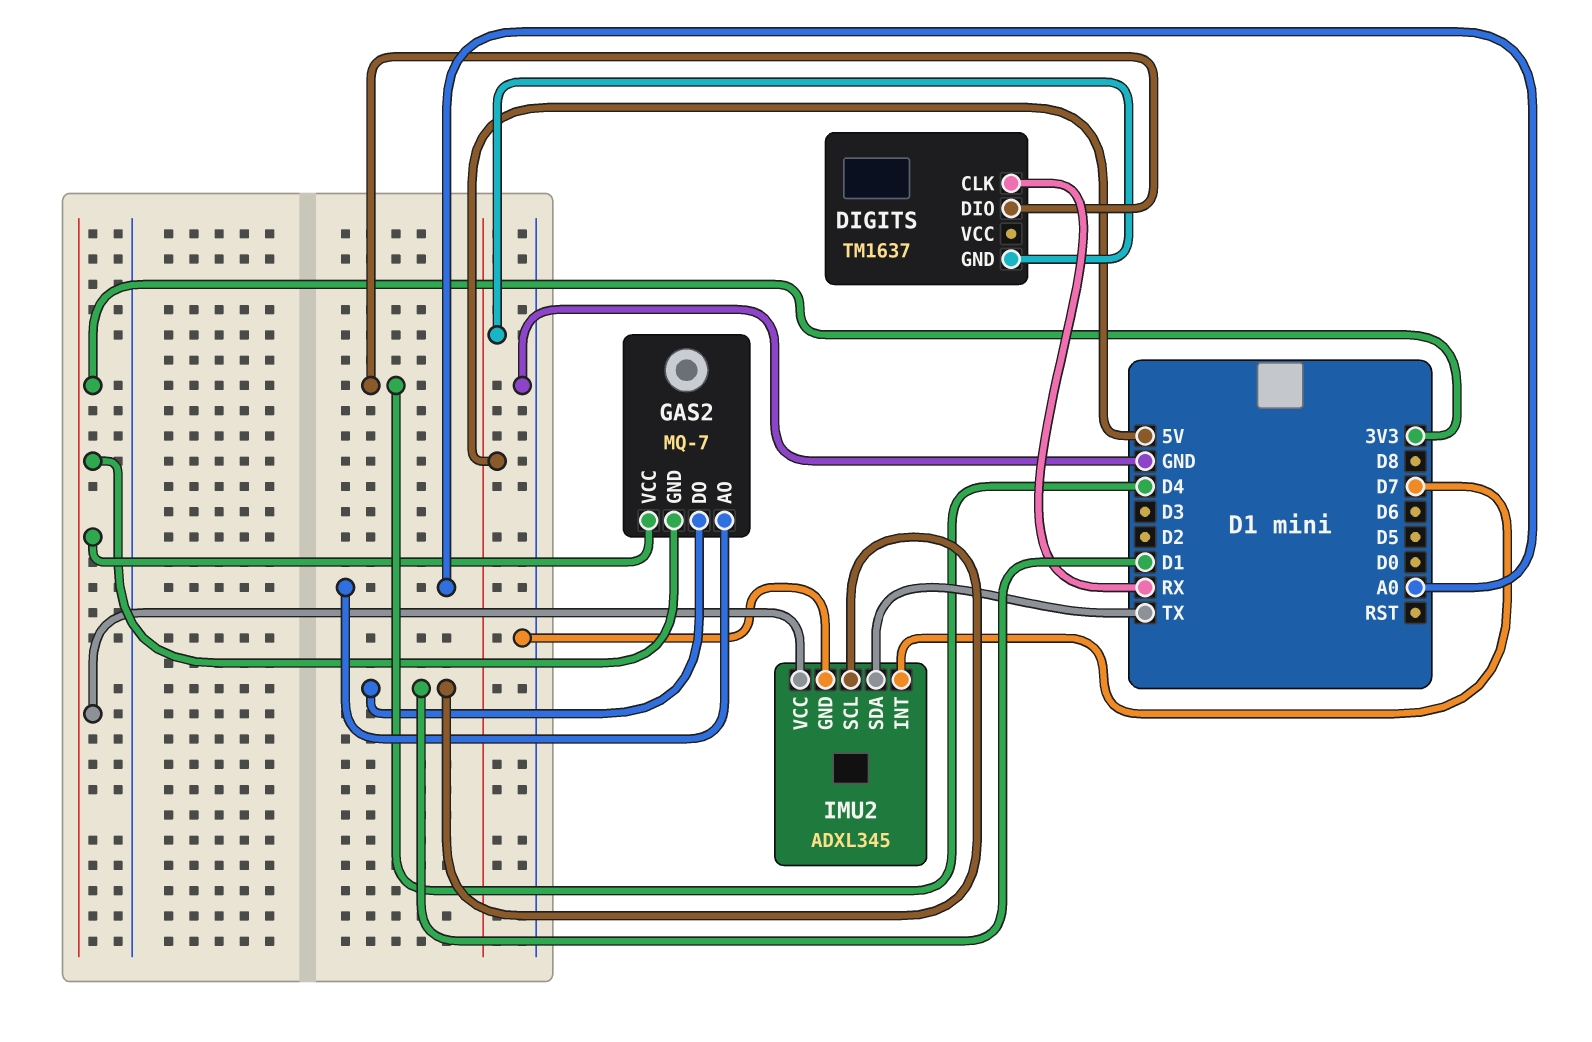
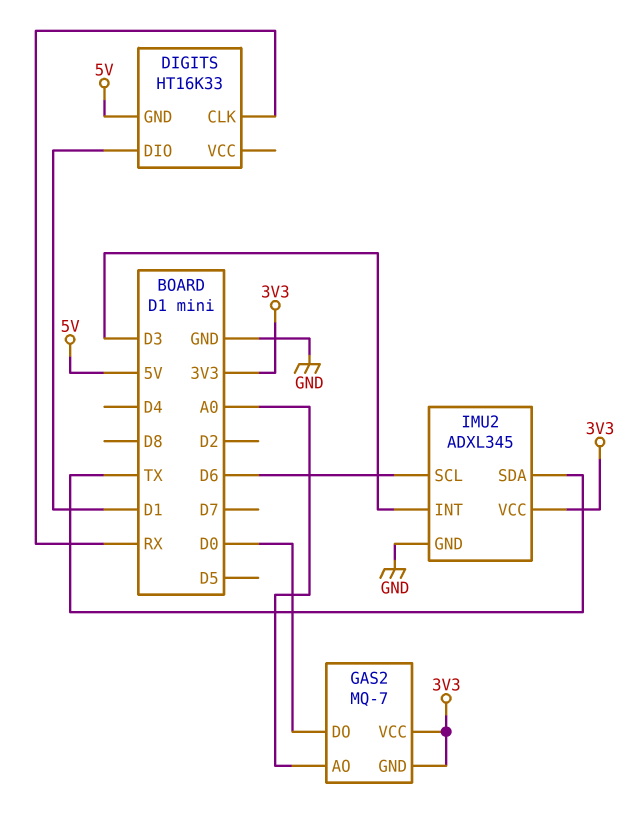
DIGITS: TM1637 -> HT16K33
DIGITS pin DIO: D4 -> D1
GAS2 pin DO: D1 -> D0
IMU2 pin INT: D7 -> D3
IMU2 pin SCL: D1 -> D6

